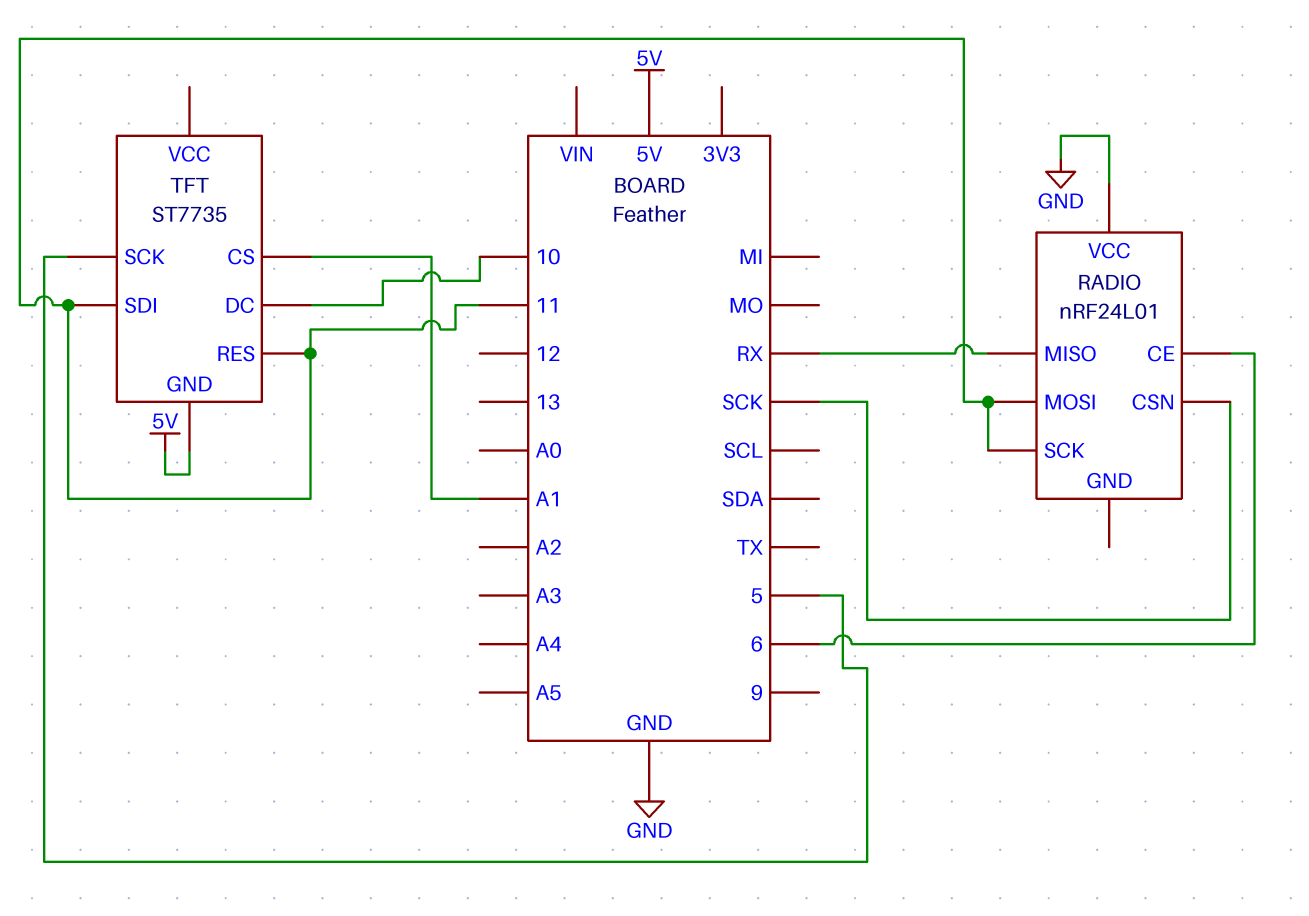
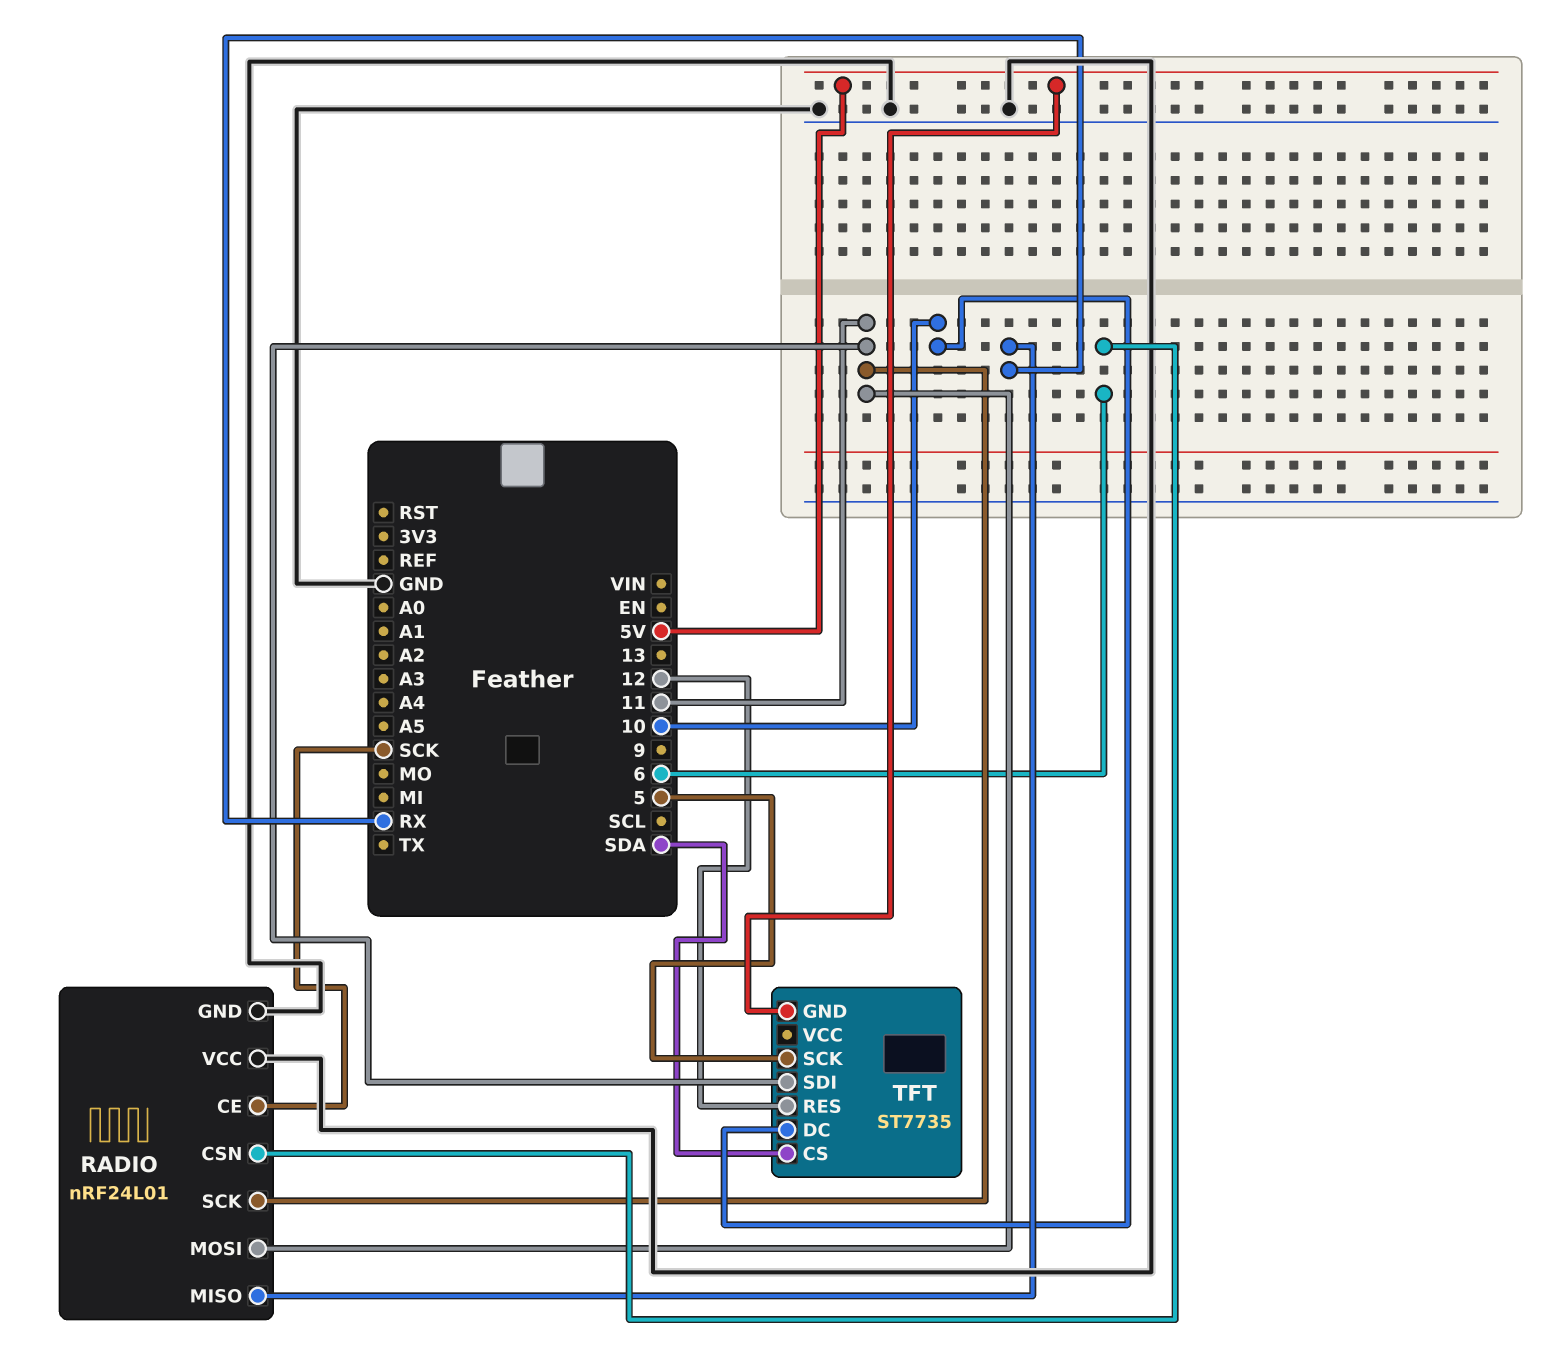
RADIO pin CE: 6 -> SCK
RADIO pin CSN: SCK -> 6
RADIO pin GND: none -> GND
TFT pin CS: A1 -> SDA
TFT pin RES: 11 -> 12

